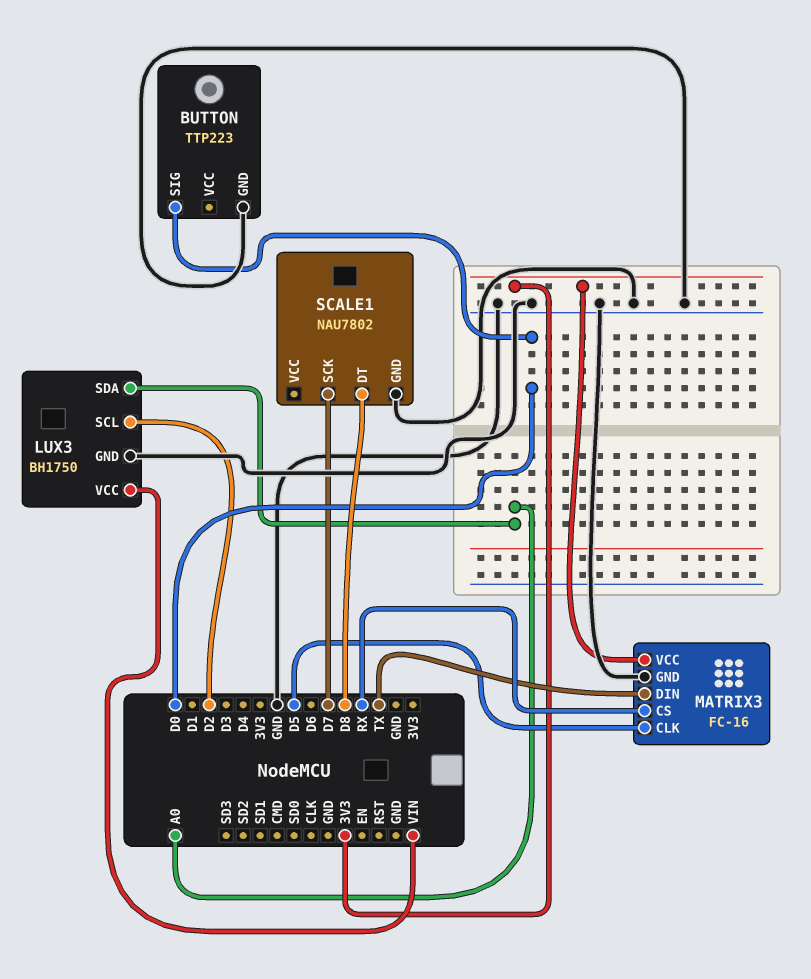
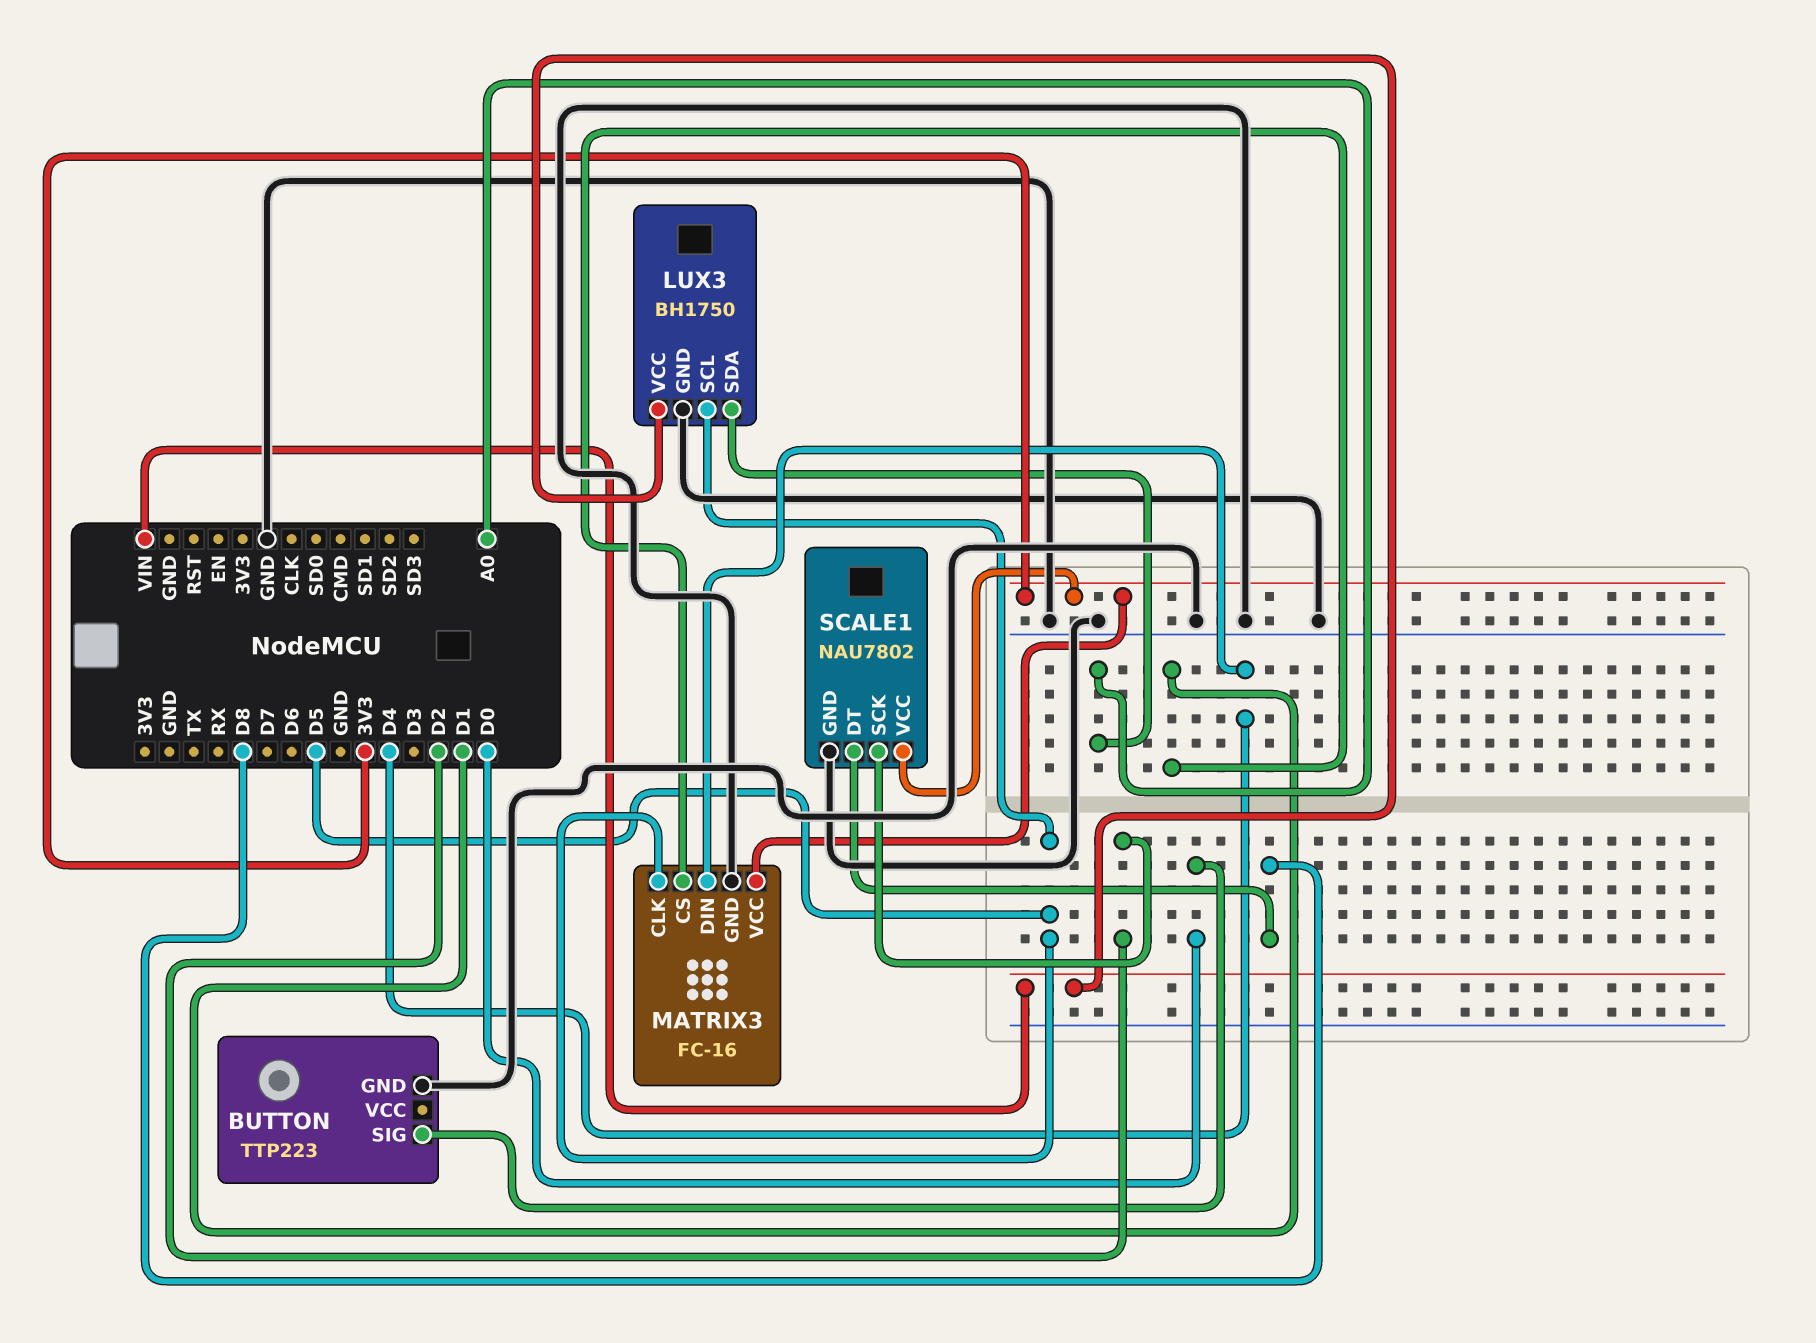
LUX3 pin SCL: D2 -> D5
MATRIX3 pin CS: RX -> D1
MATRIX3 pin DIN: TX -> D4
SCALE1 pin SCK: D7 -> D2
SCALE1 pin VCC: none -> 3V3

